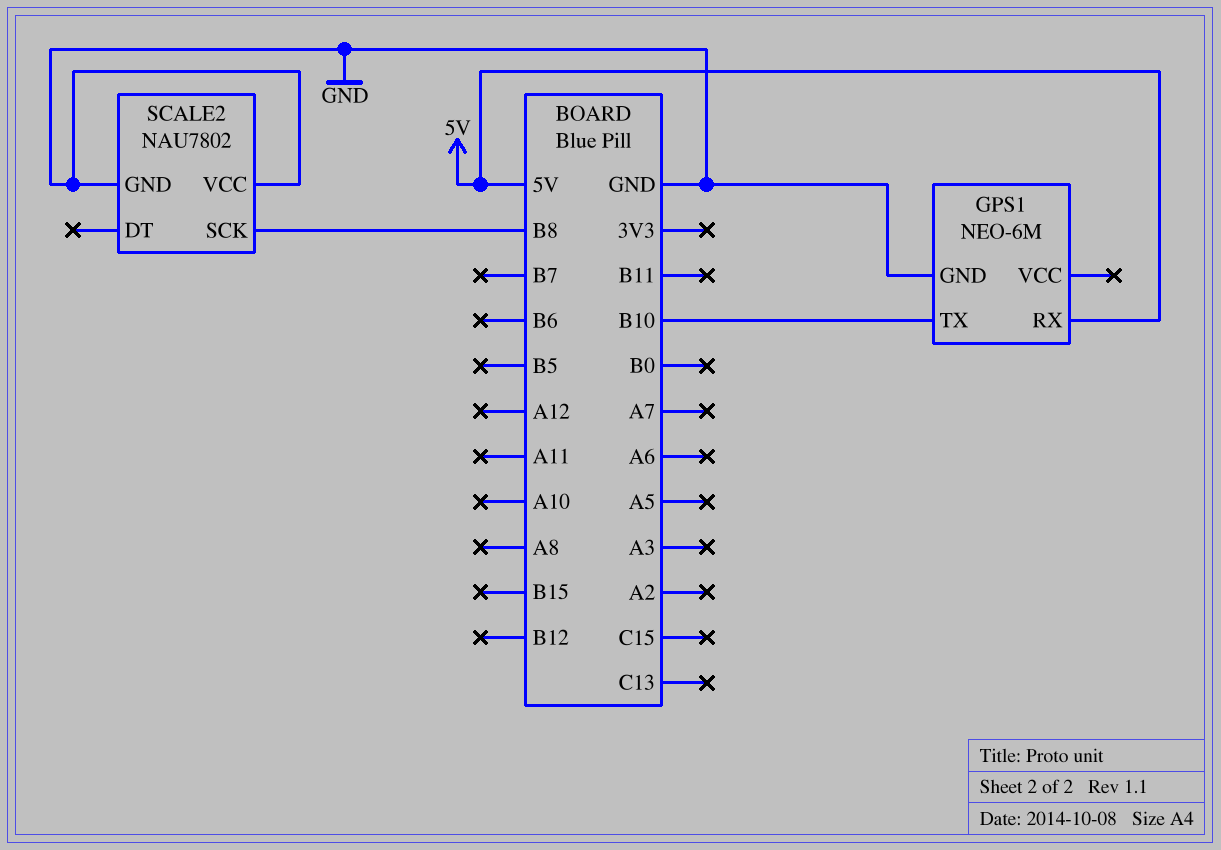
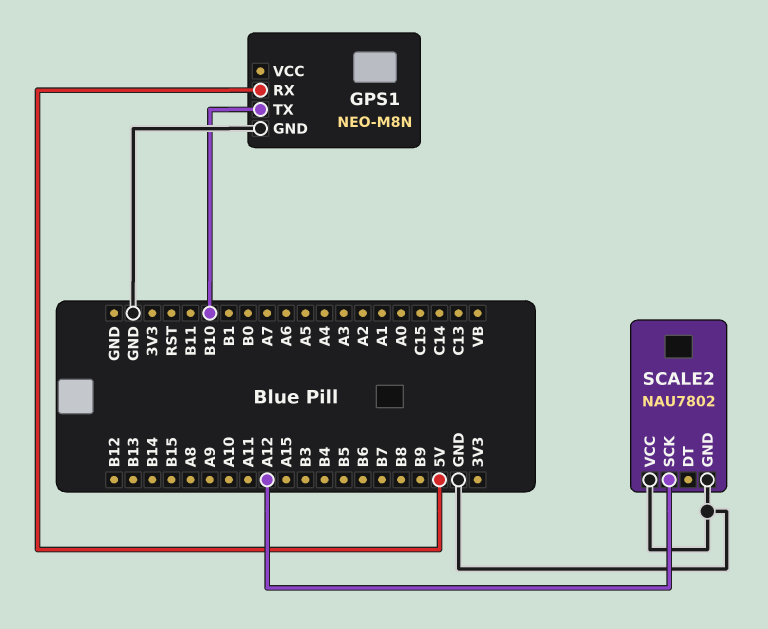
GPS1: NEO-6M -> NEO-M8N
SCALE2 pin SCK: B8 -> A12

